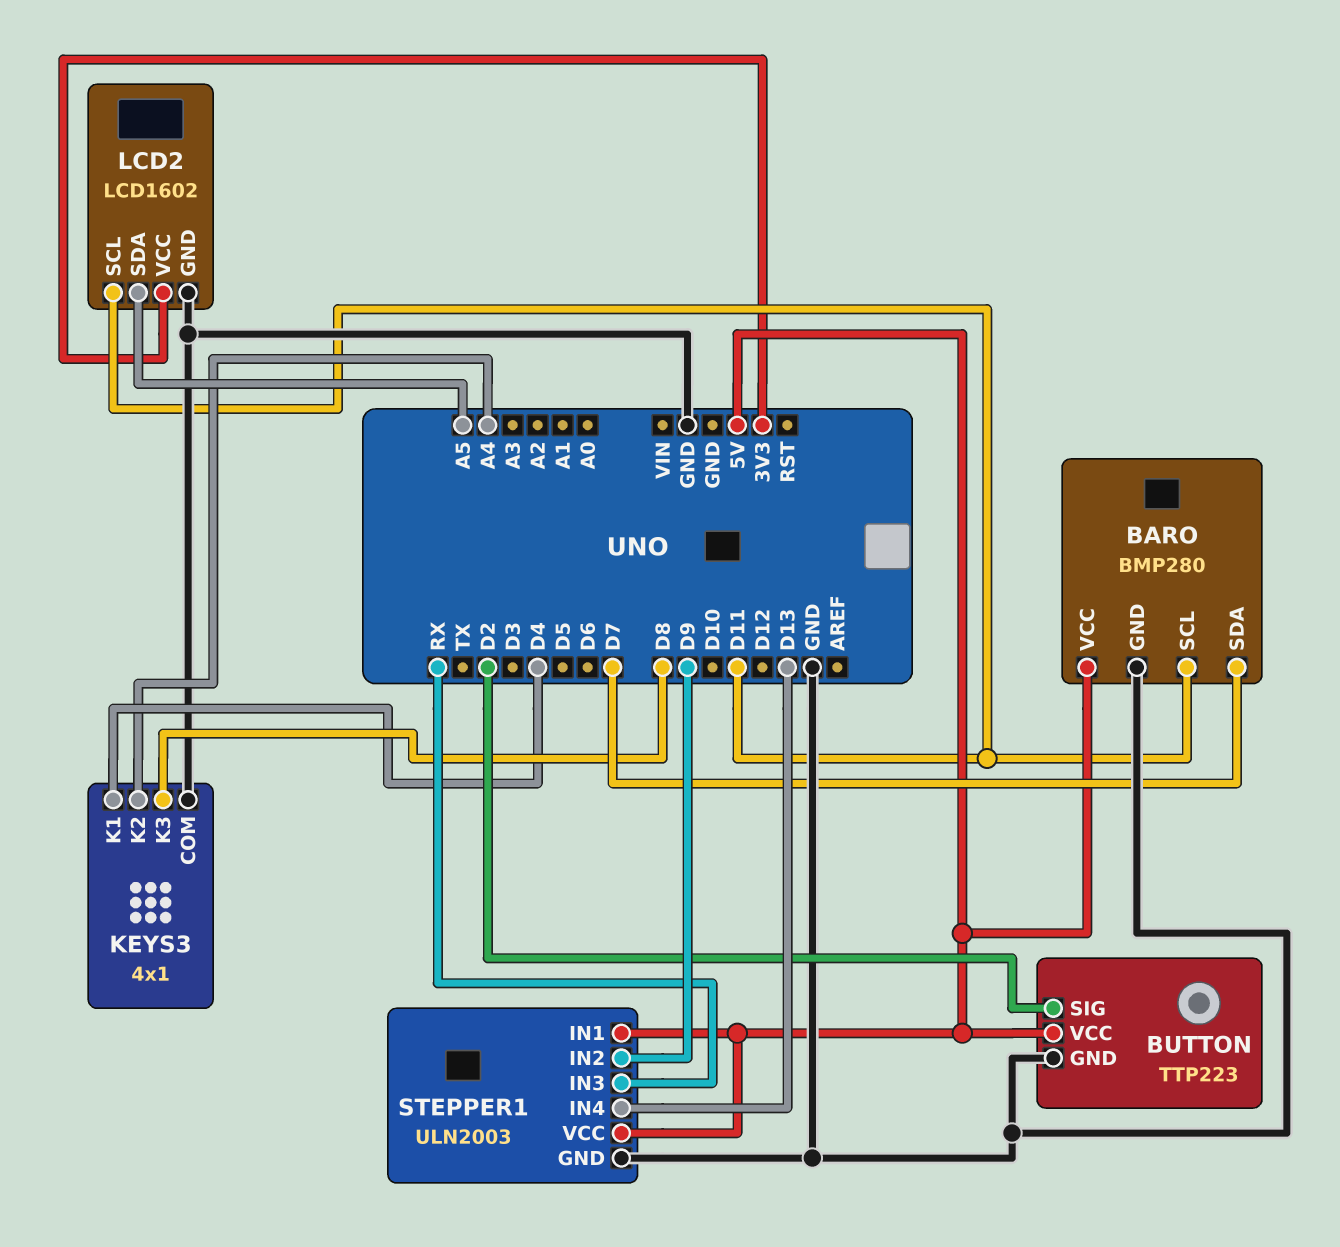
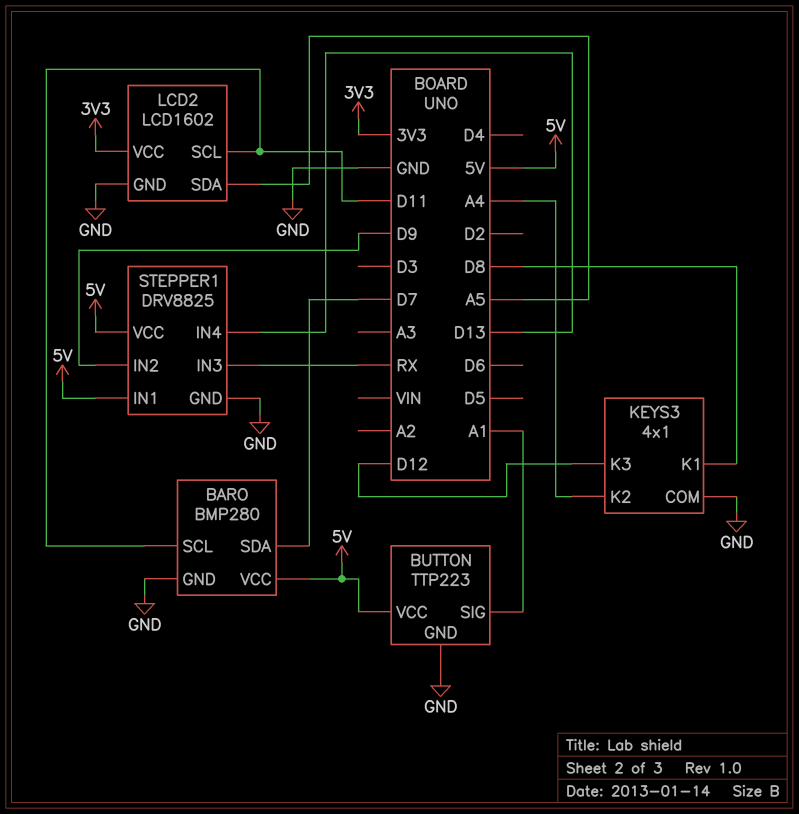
BUTTON pin SIG: D2 -> A1
KEYS3 pin K1: D4 -> D8
KEYS3 pin K3: D8 -> D12
STEPPER1: ULN2003 -> DRV8825

